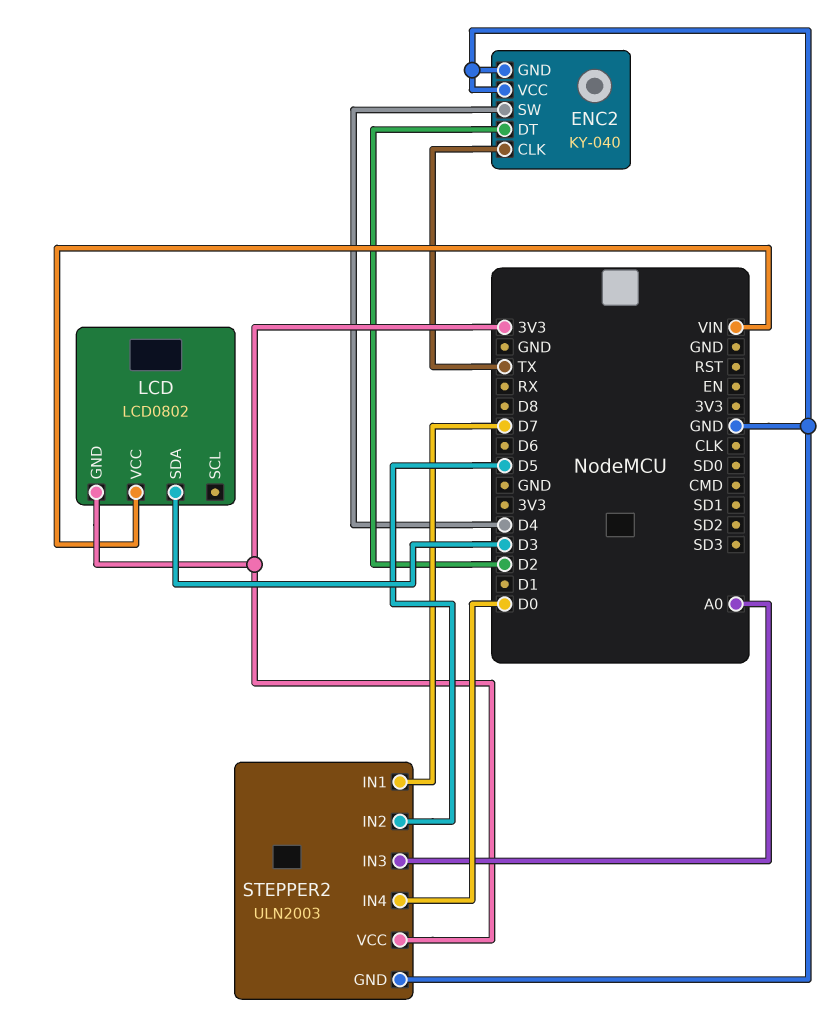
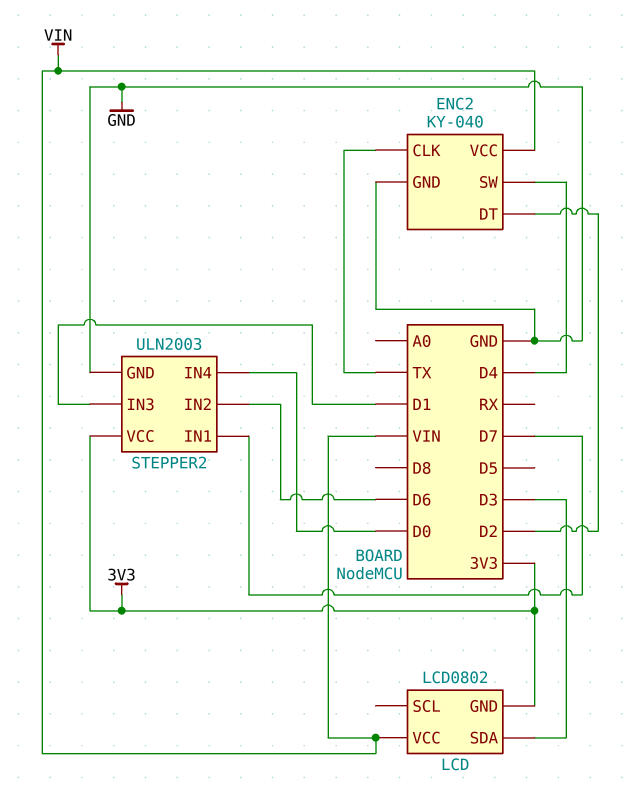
ENC2 pin VCC: GND -> VIN
STEPPER2 pin IN2: D5 -> D6
STEPPER2 pin IN3: A0 -> D1

